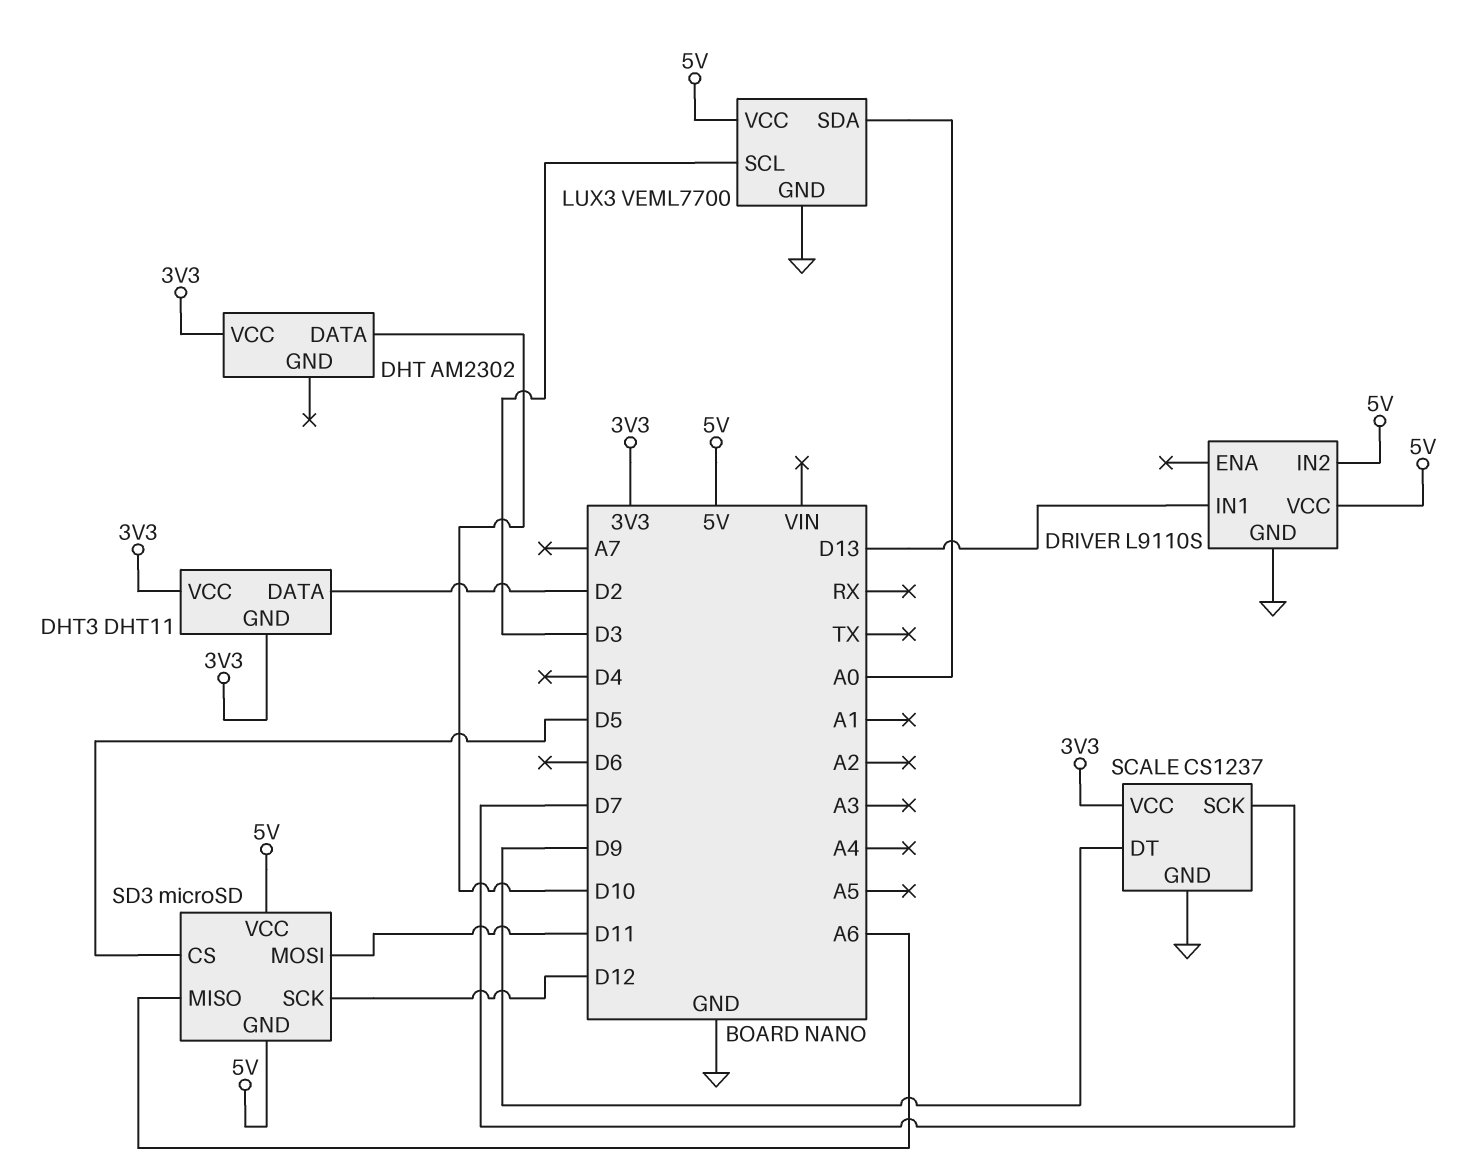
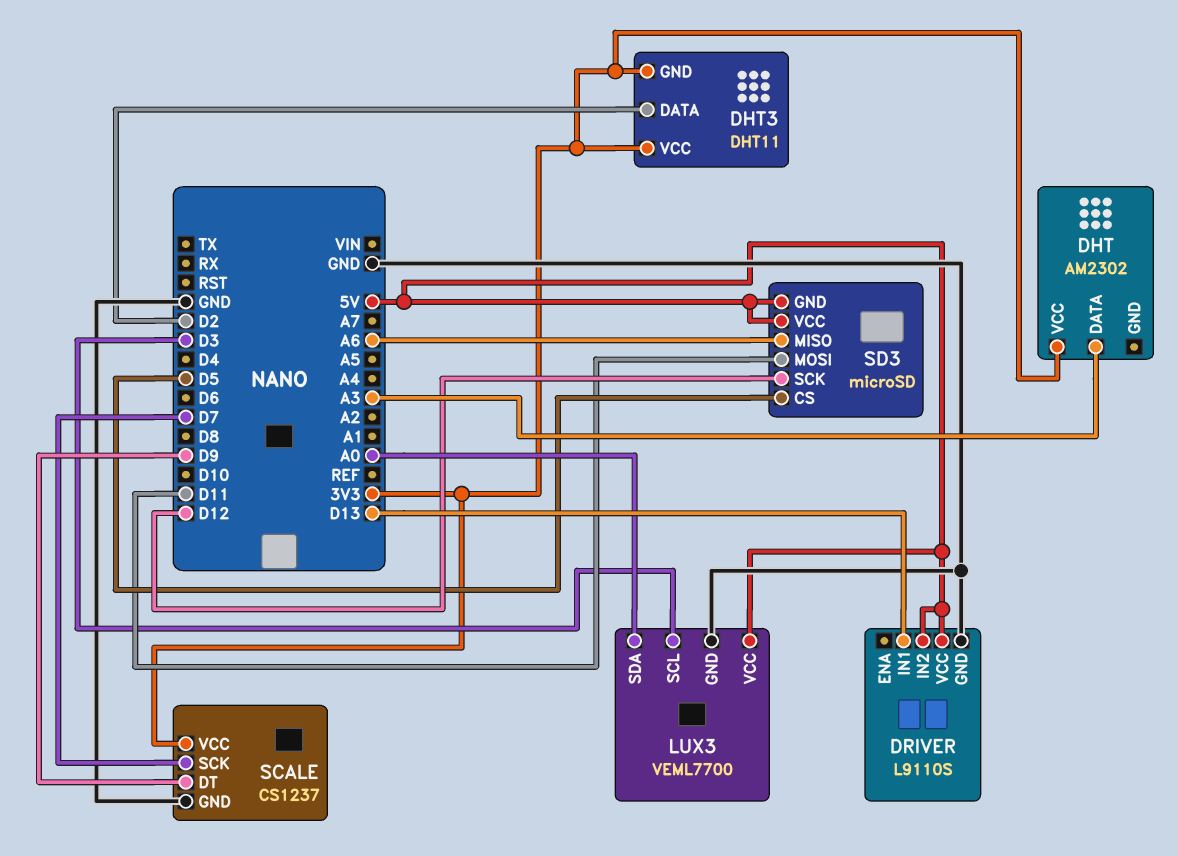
DHT pin DATA: D10 -> A3

